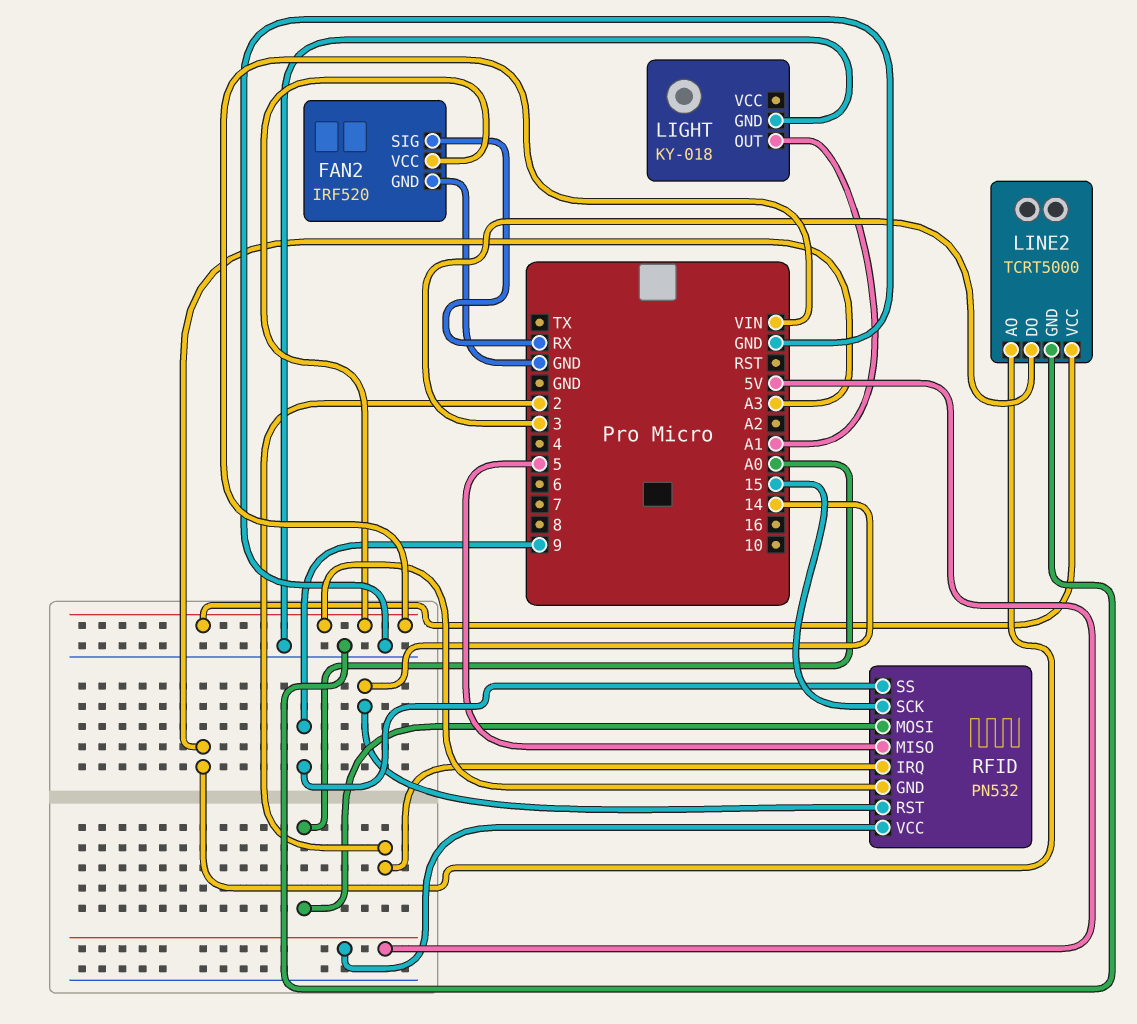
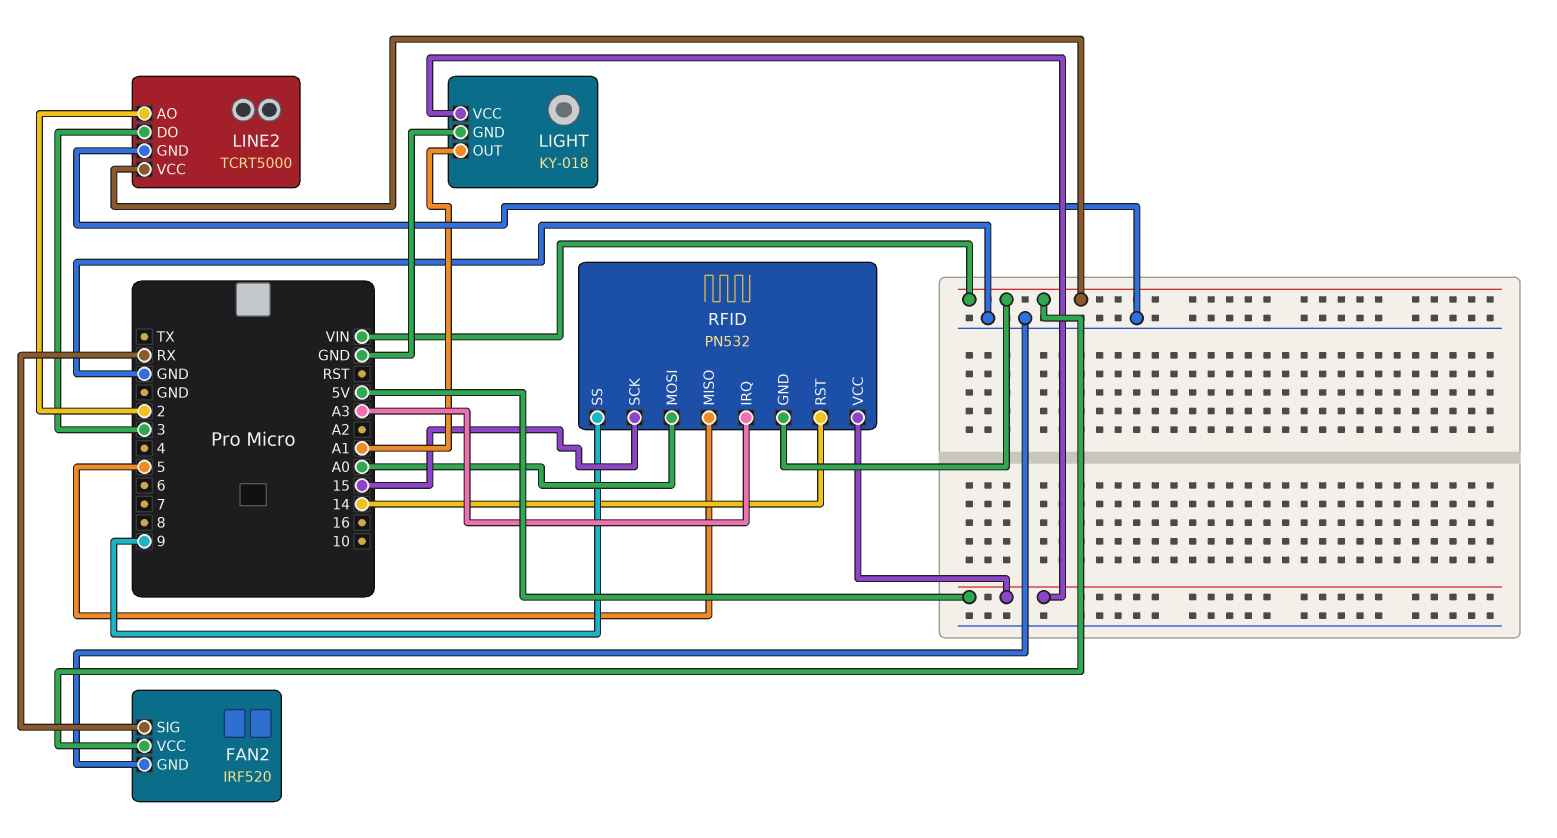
LIGHT pin VCC: none -> 5V
LINE2 pin AO: A3 -> 2
RFID pin IRQ: 2 -> A3

